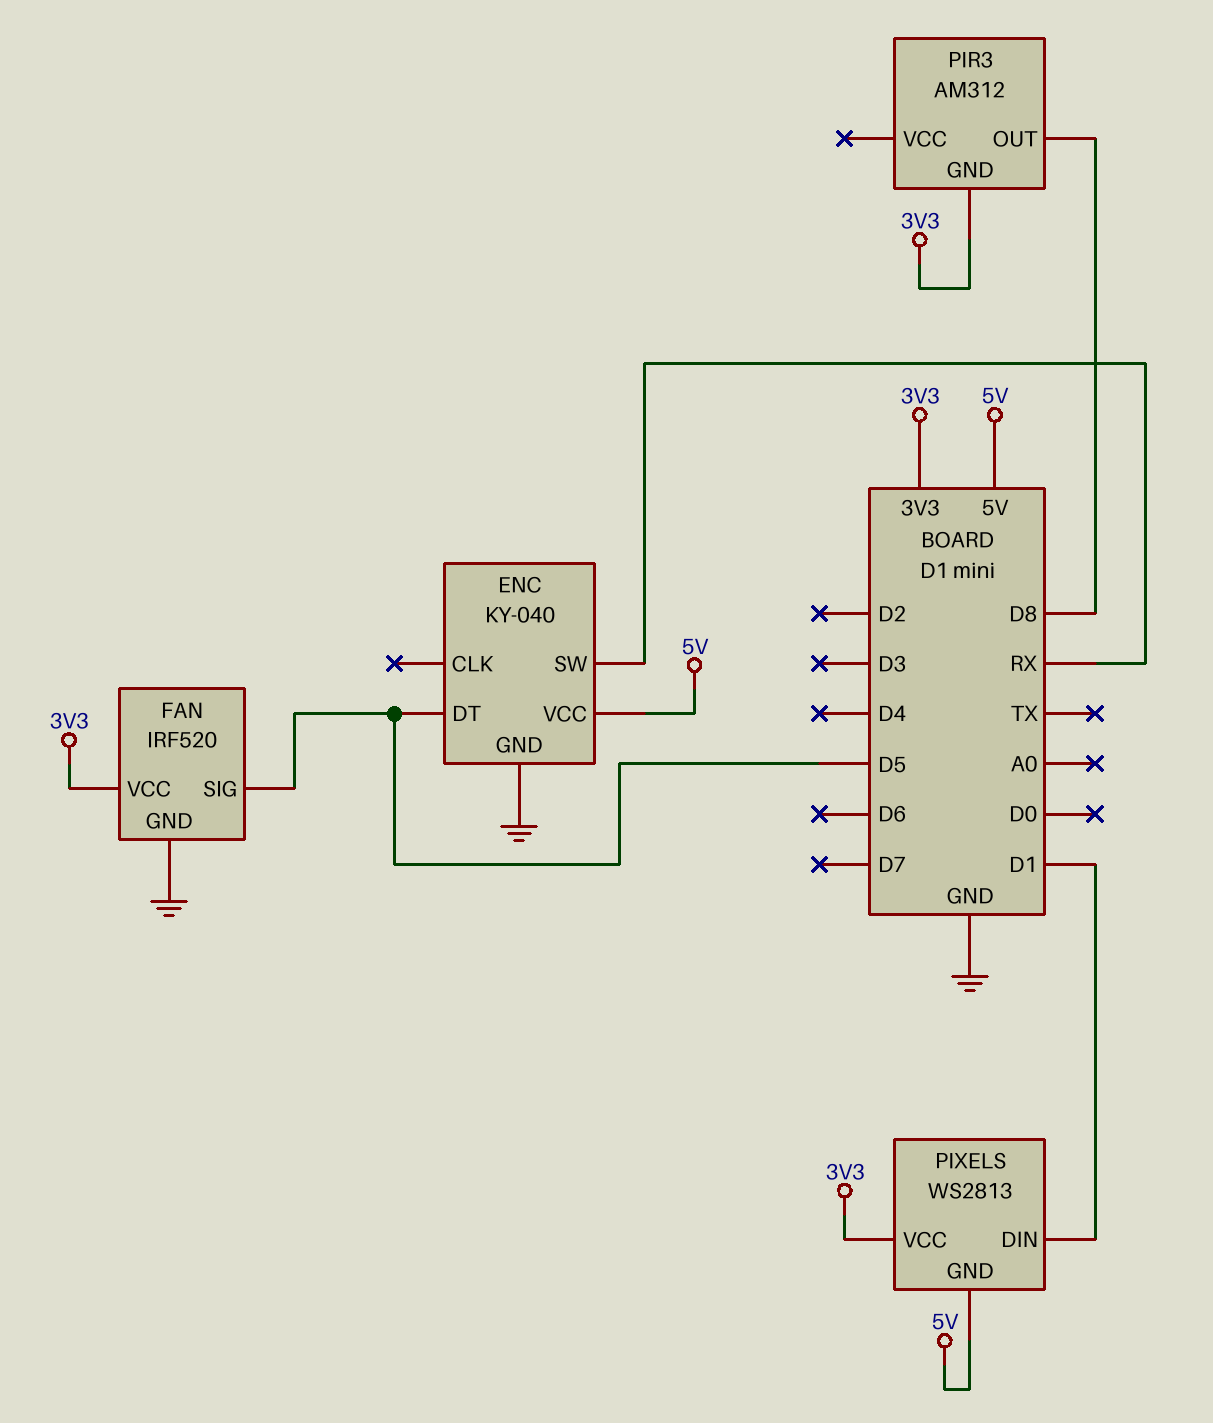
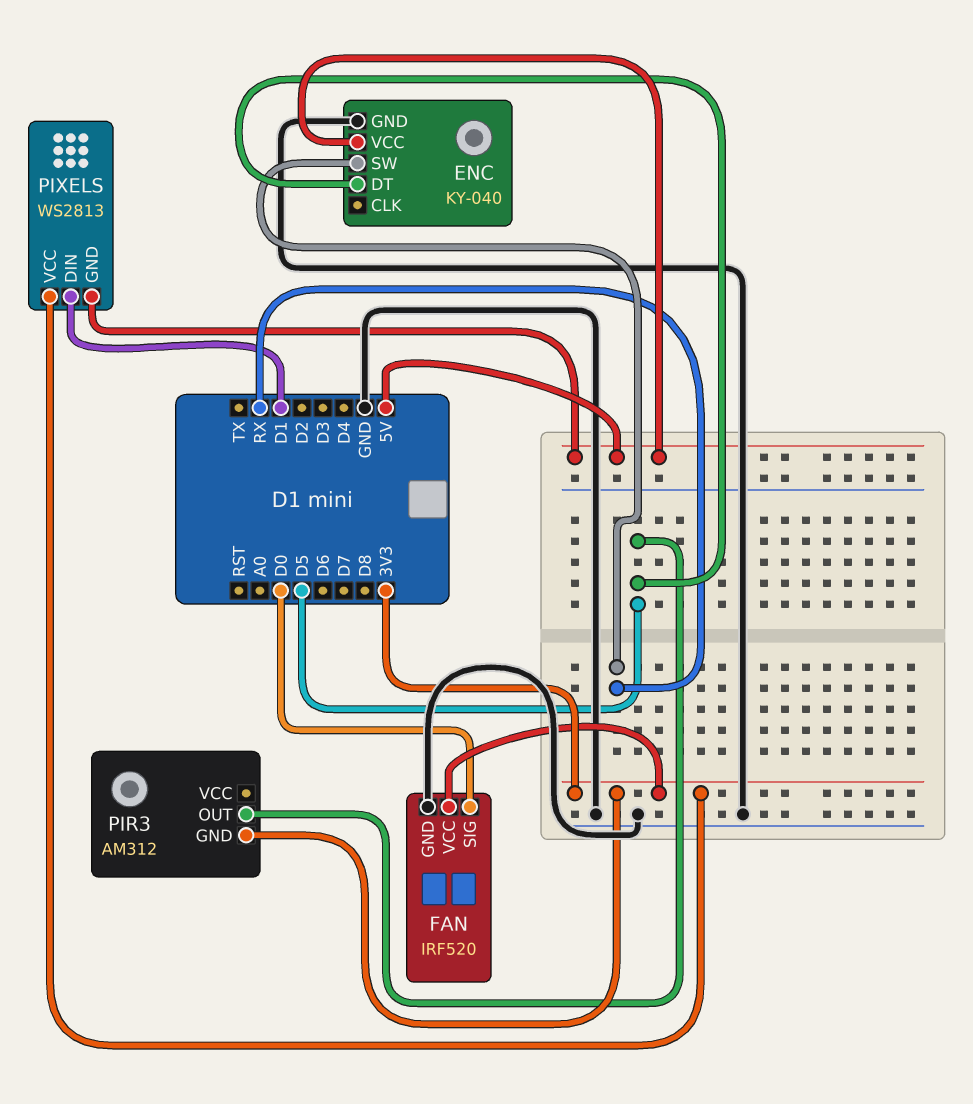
FAN pin SIG: D5 -> D0
PIR3 pin OUT: D8 -> D5

